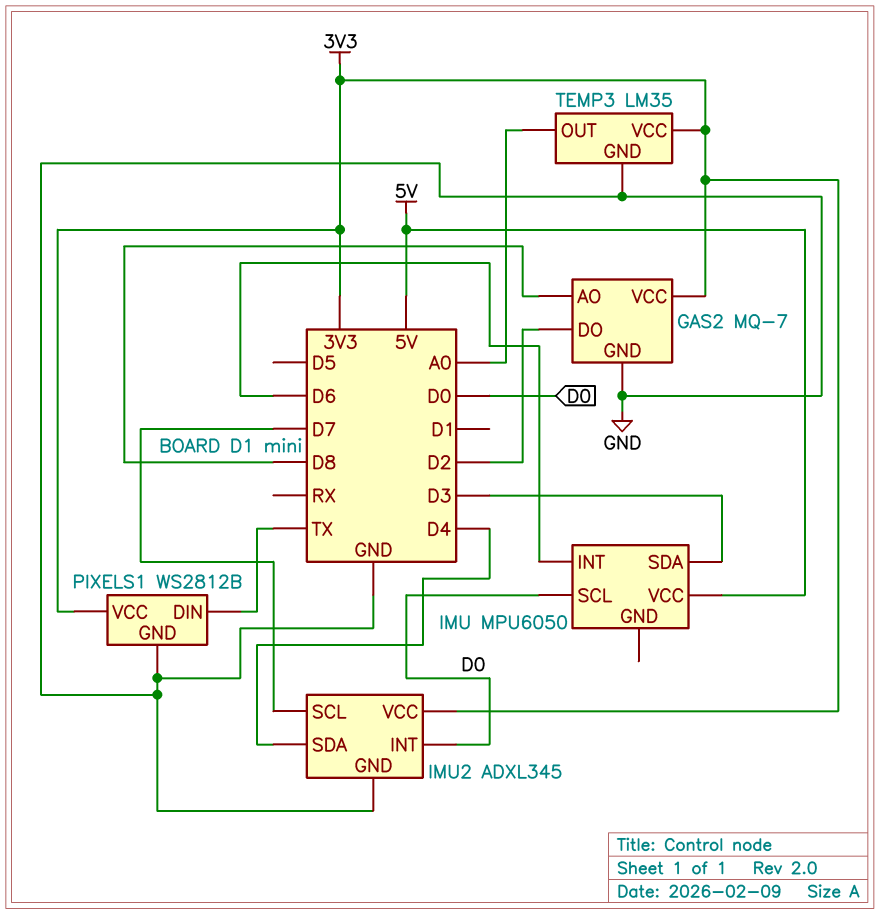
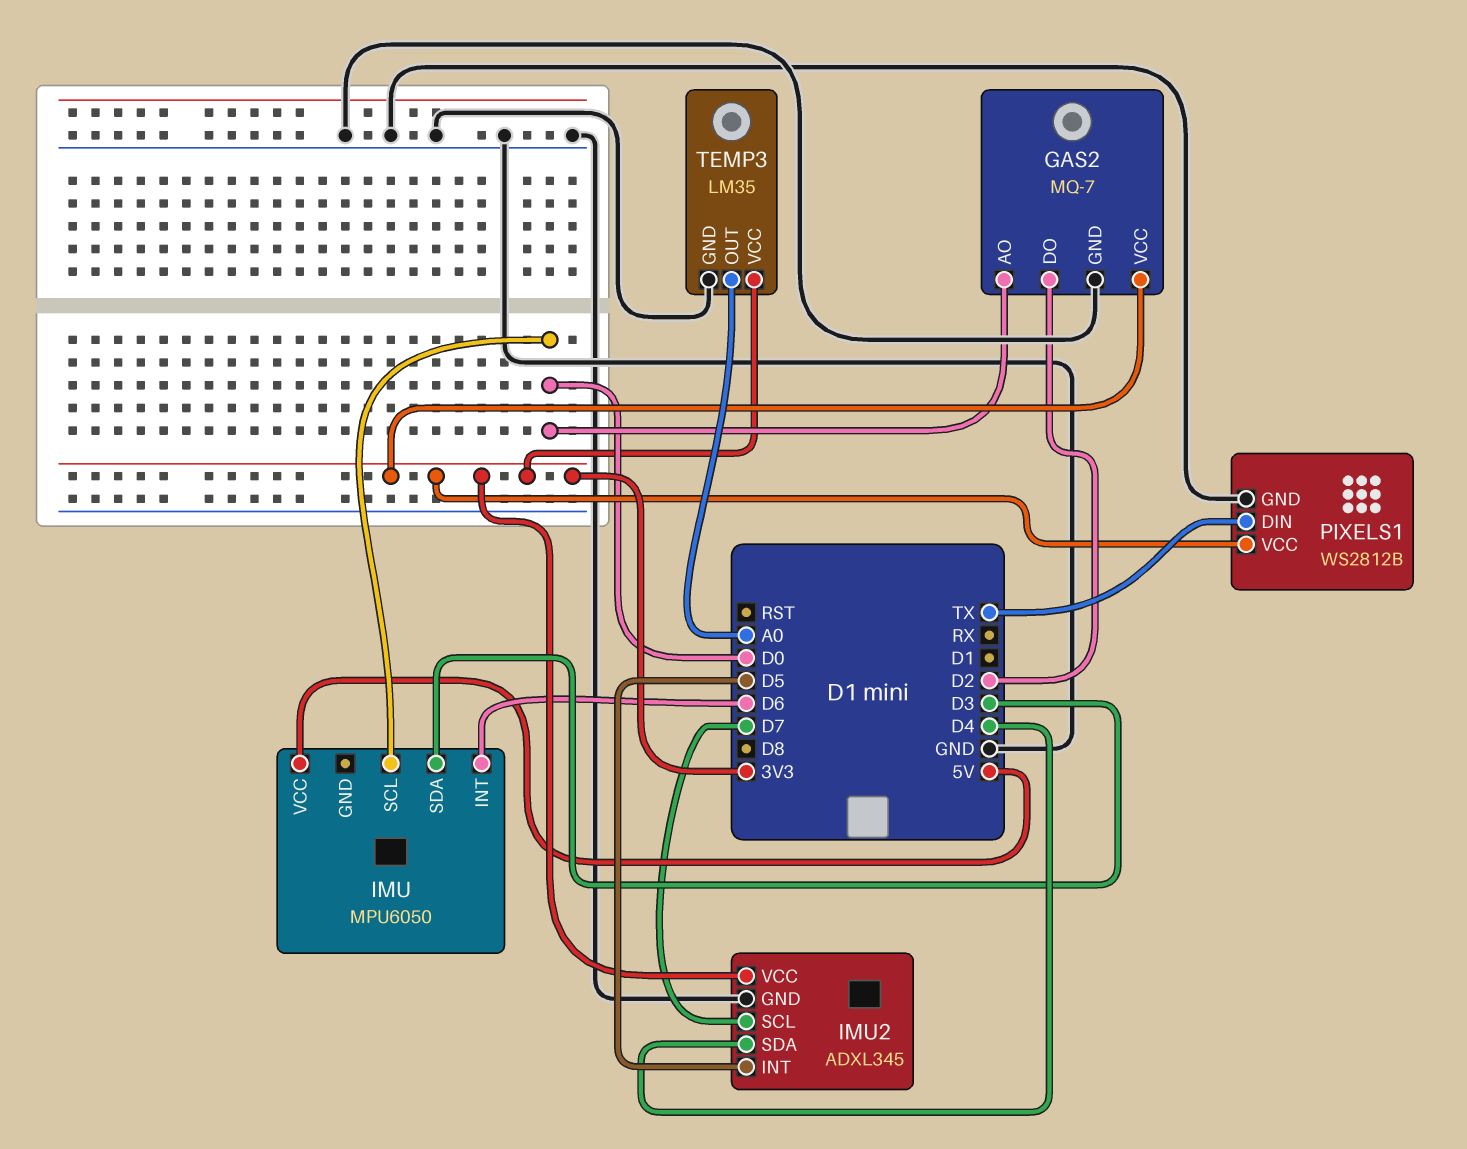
GAS2 pin AO: D8 -> D0
IMU2 pin INT: D0 -> D5

